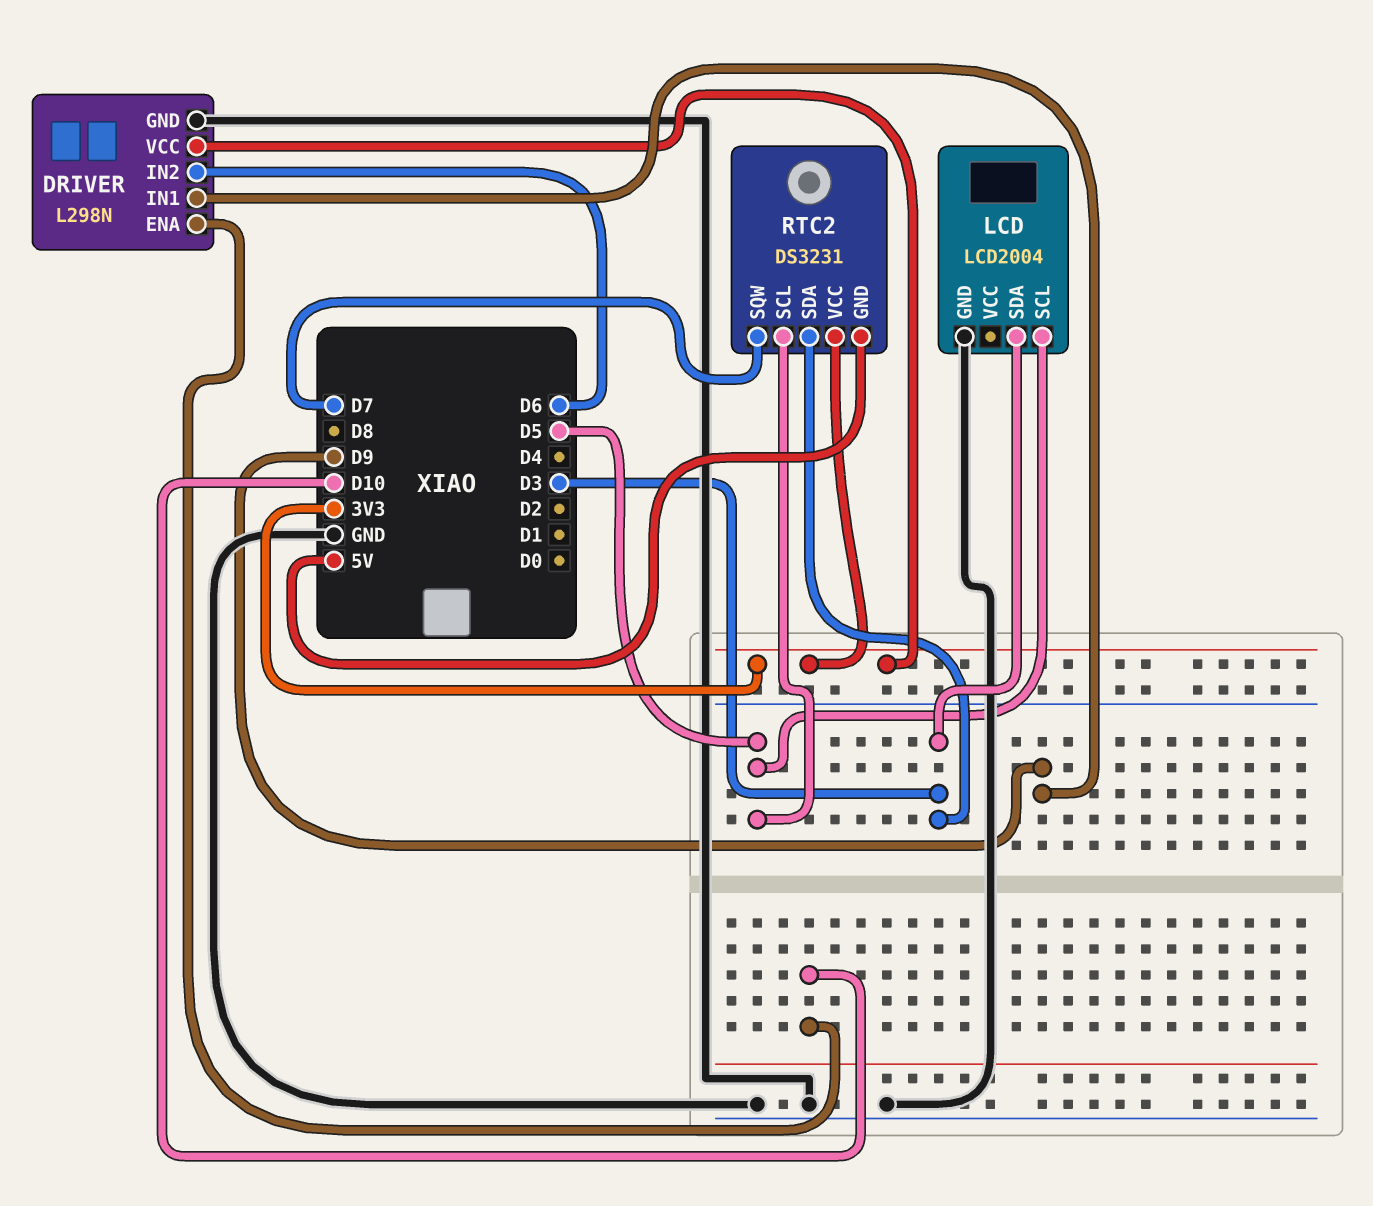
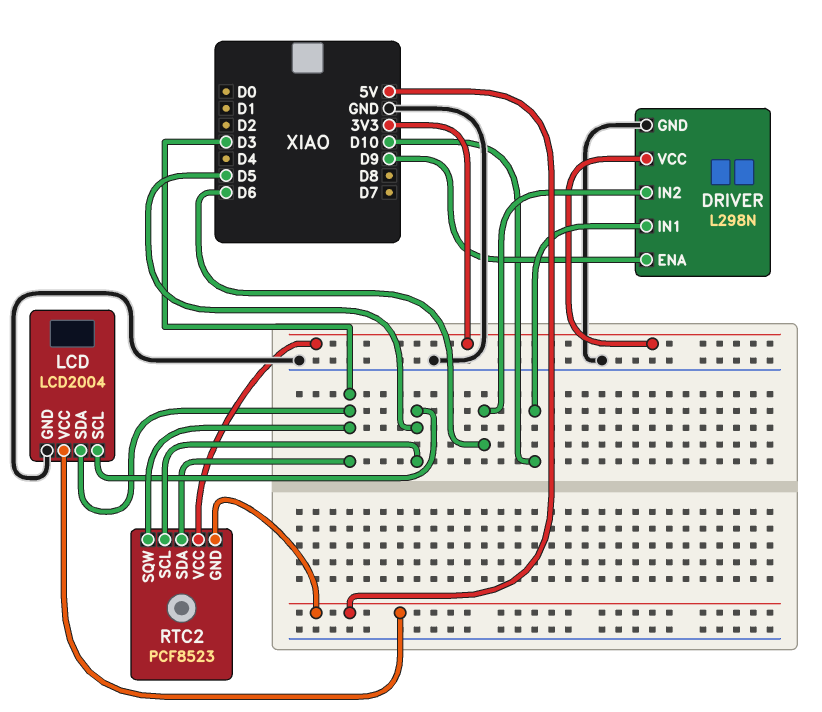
DRIVER pin ENA: D10 -> D9
DRIVER pin IN1: D9 -> D10
LCD pin VCC: none -> 5V
RTC2: DS3231 -> PCF8523
RTC2 pin SQW: D7 -> D3

